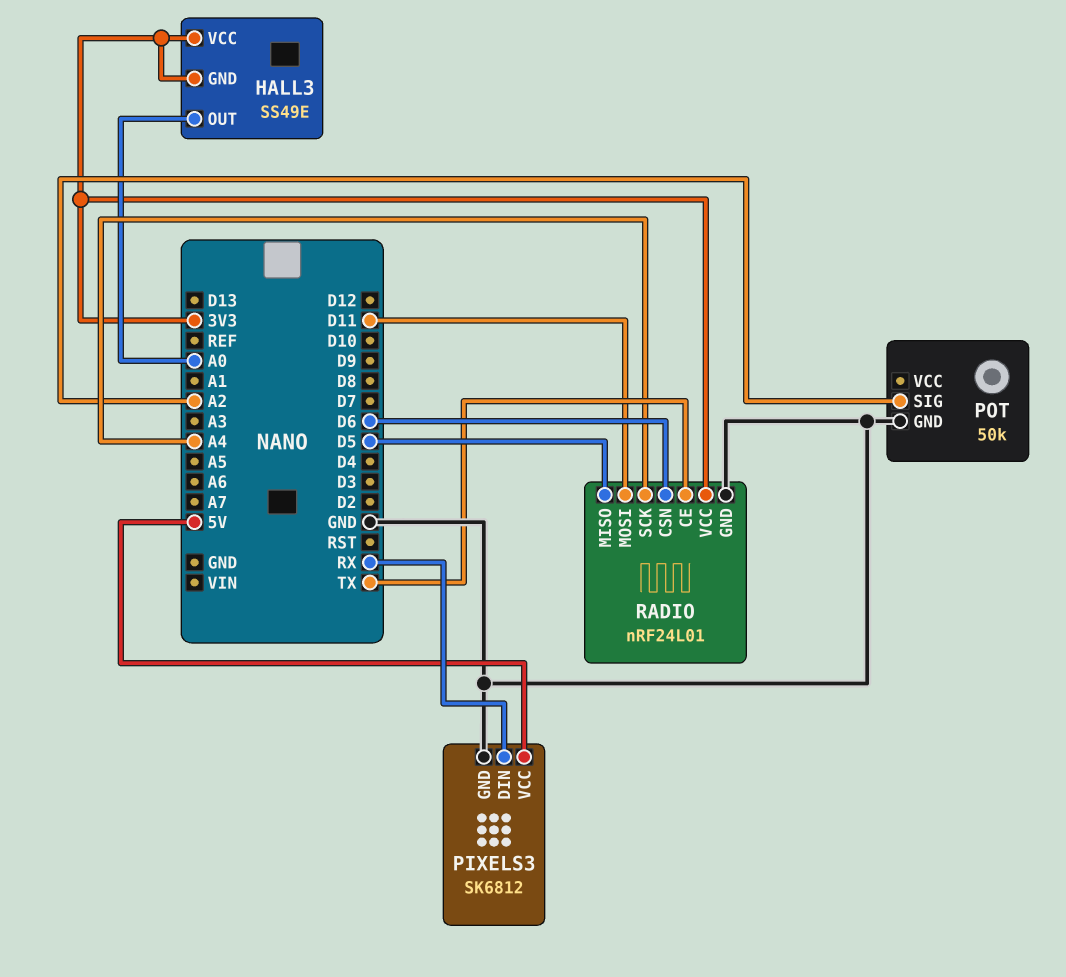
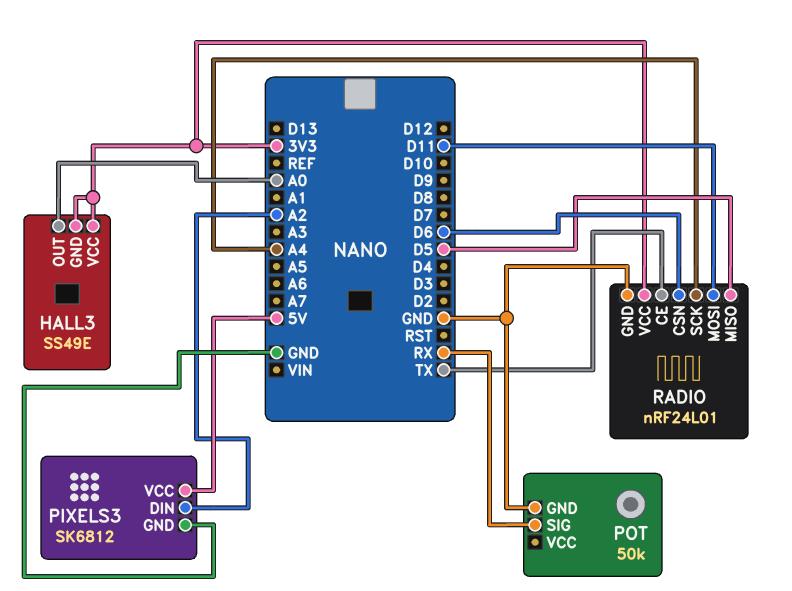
PIXELS3 pin DIN: RX -> A2
POT pin SIG: A2 -> RX

